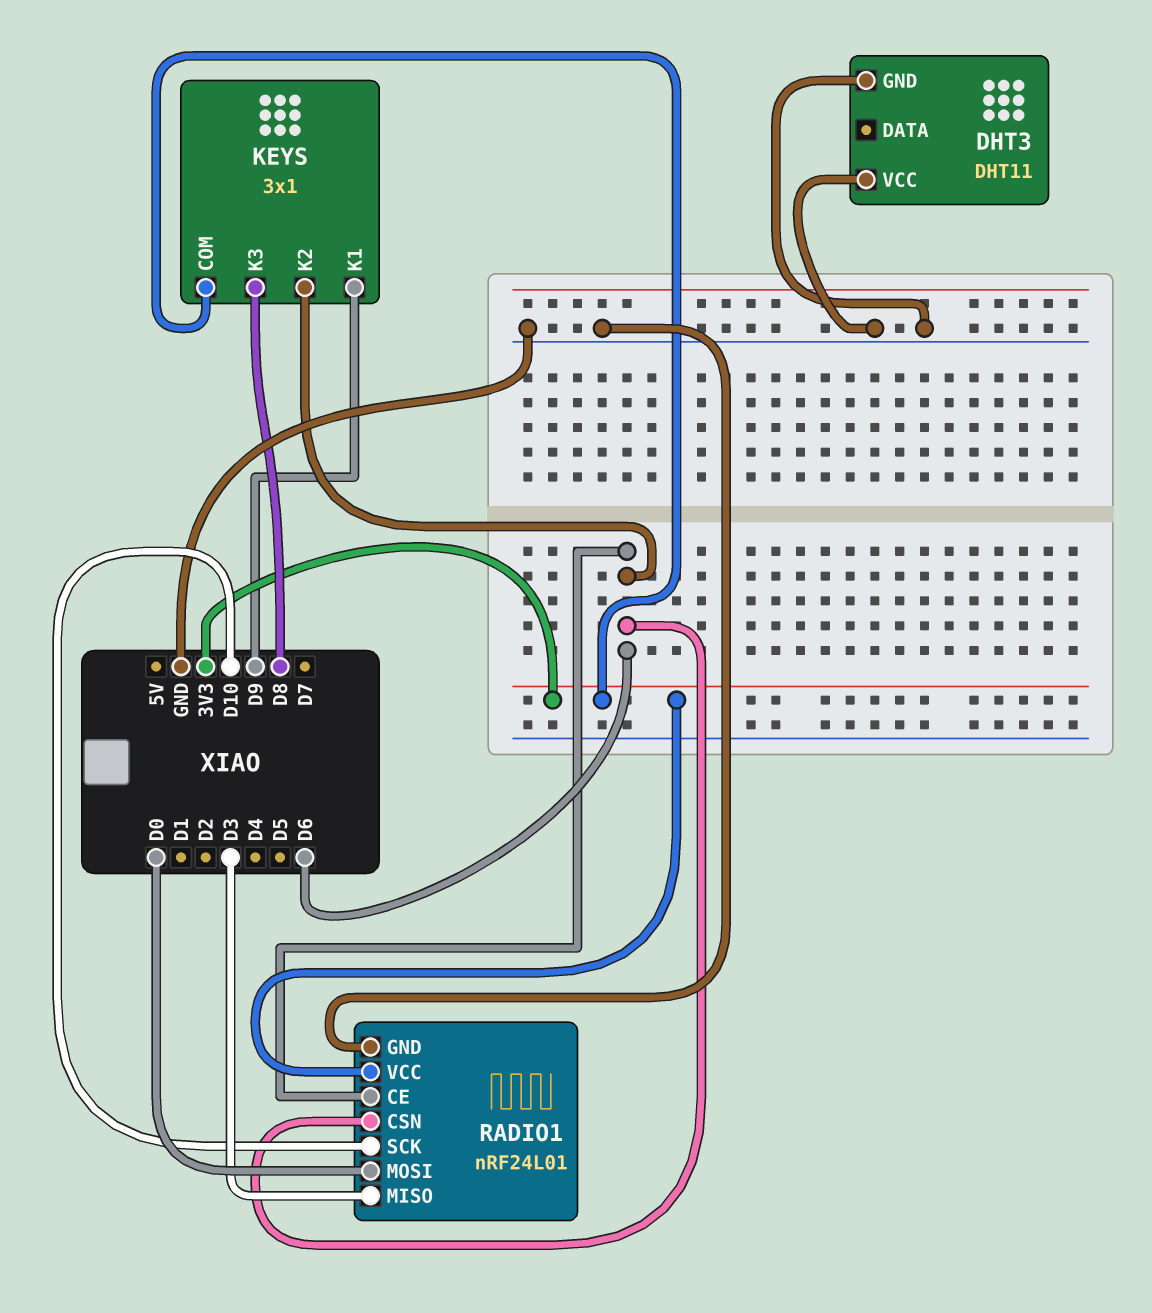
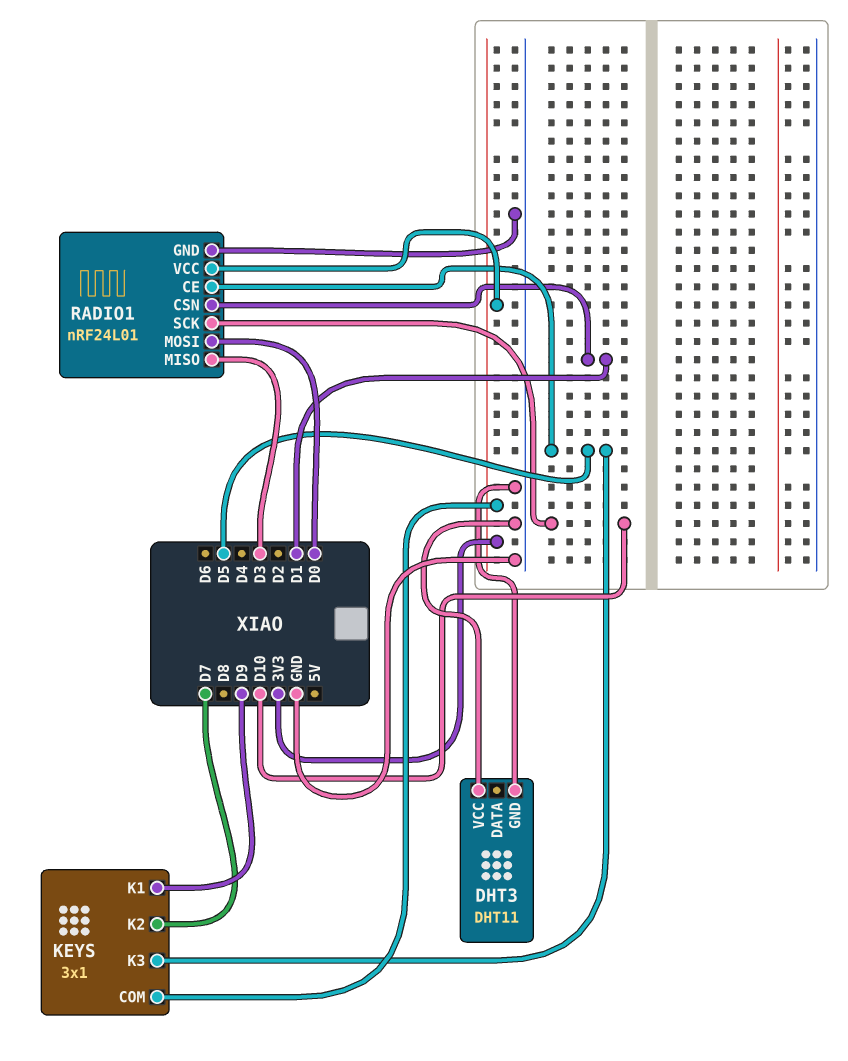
KEYS pin K2: D6 -> D7
KEYS pin K3: D8 -> D5
RADIO1 pin CE: D6 -> D5
RADIO1 pin CSN: D6 -> D1

